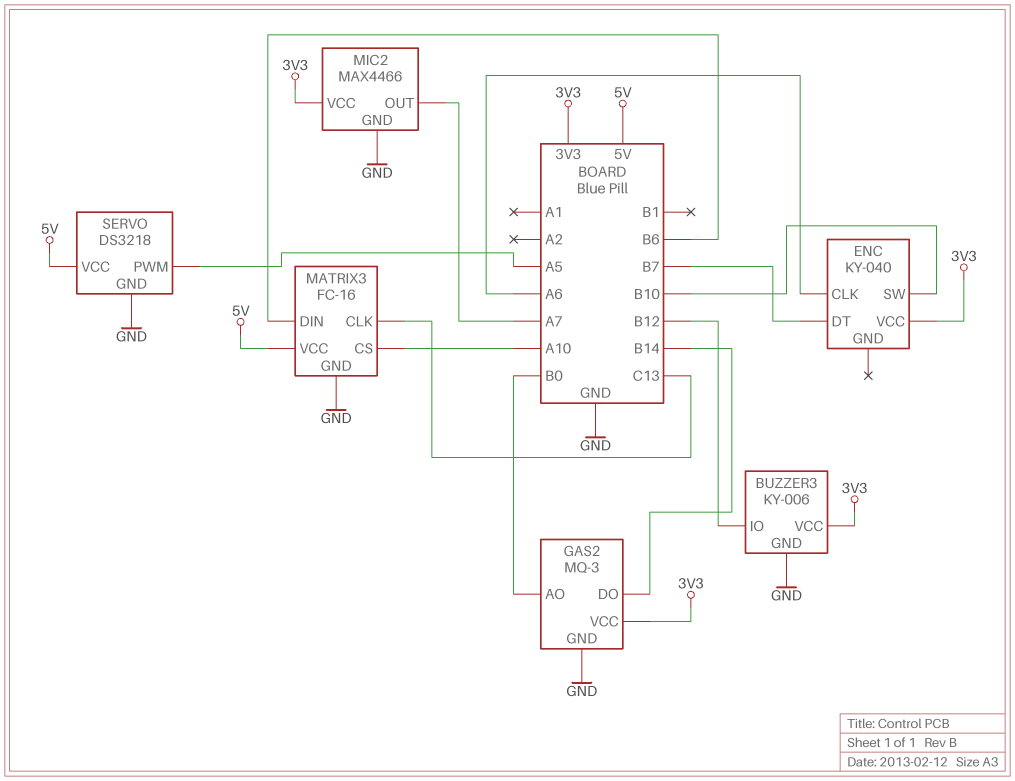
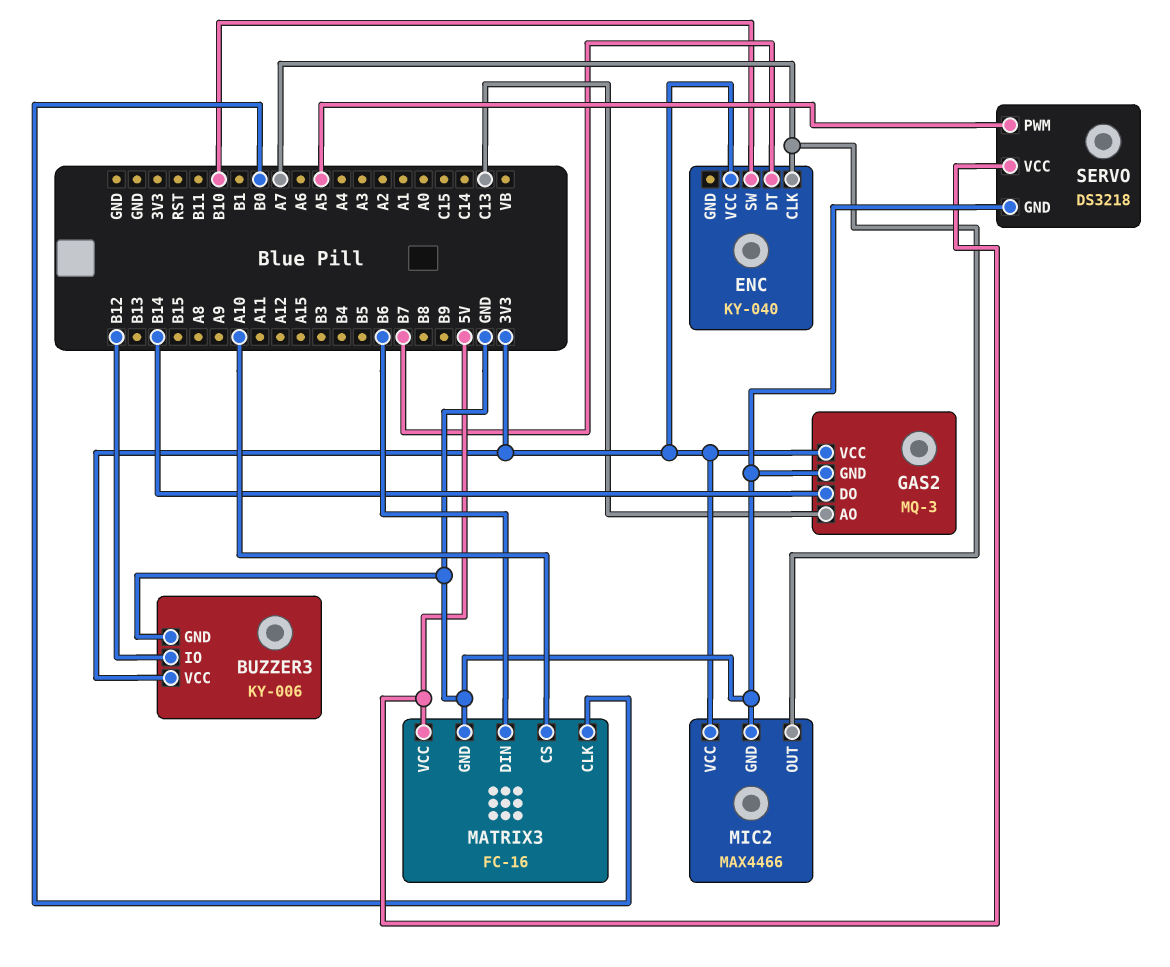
ENC pin CLK: A6 -> A7
GAS2 pin AO: B0 -> C13
MATRIX3 pin CLK: C13 -> B0

